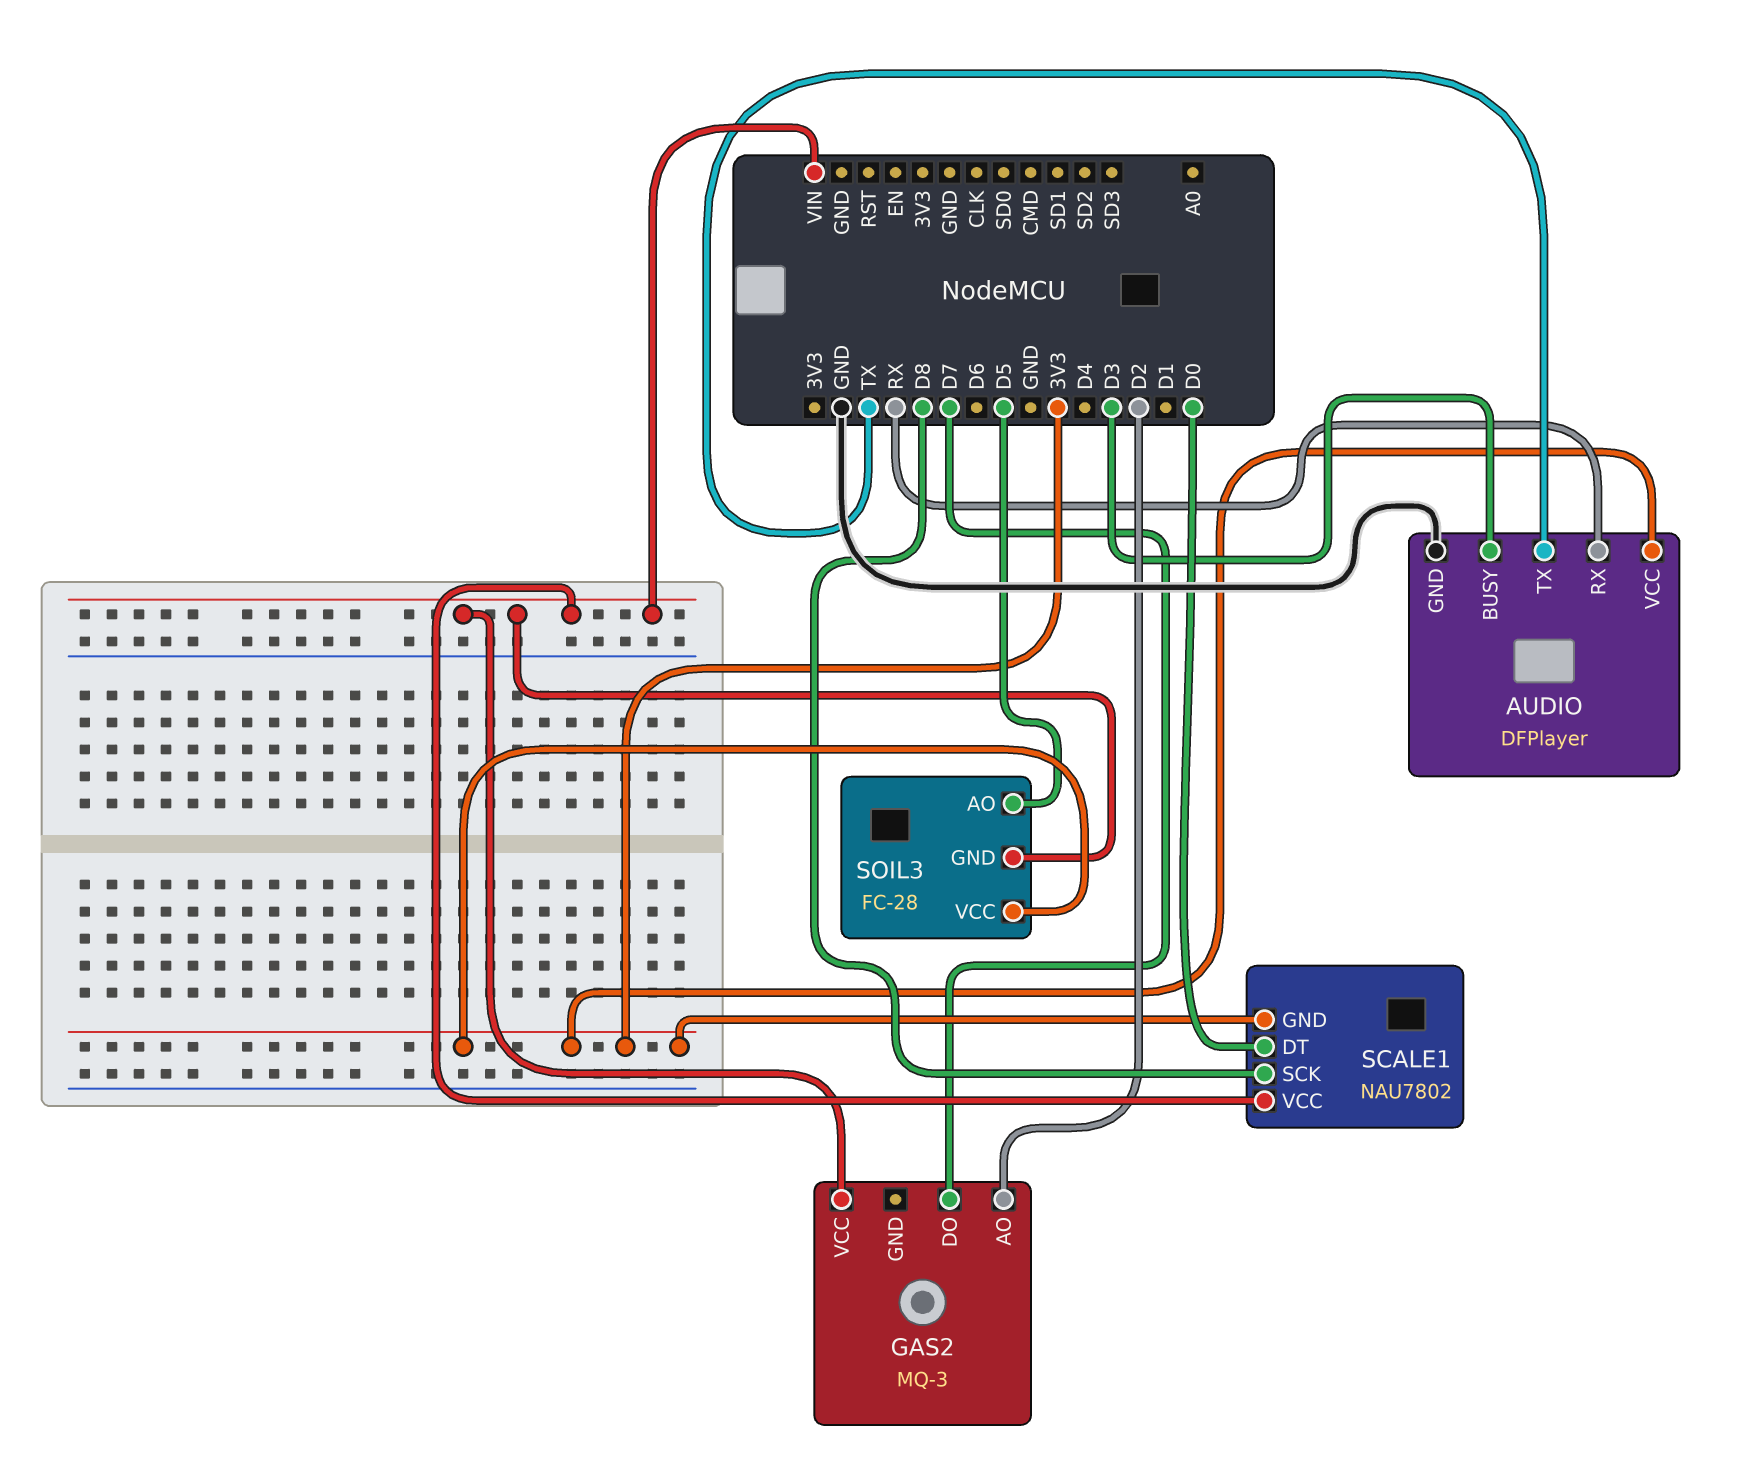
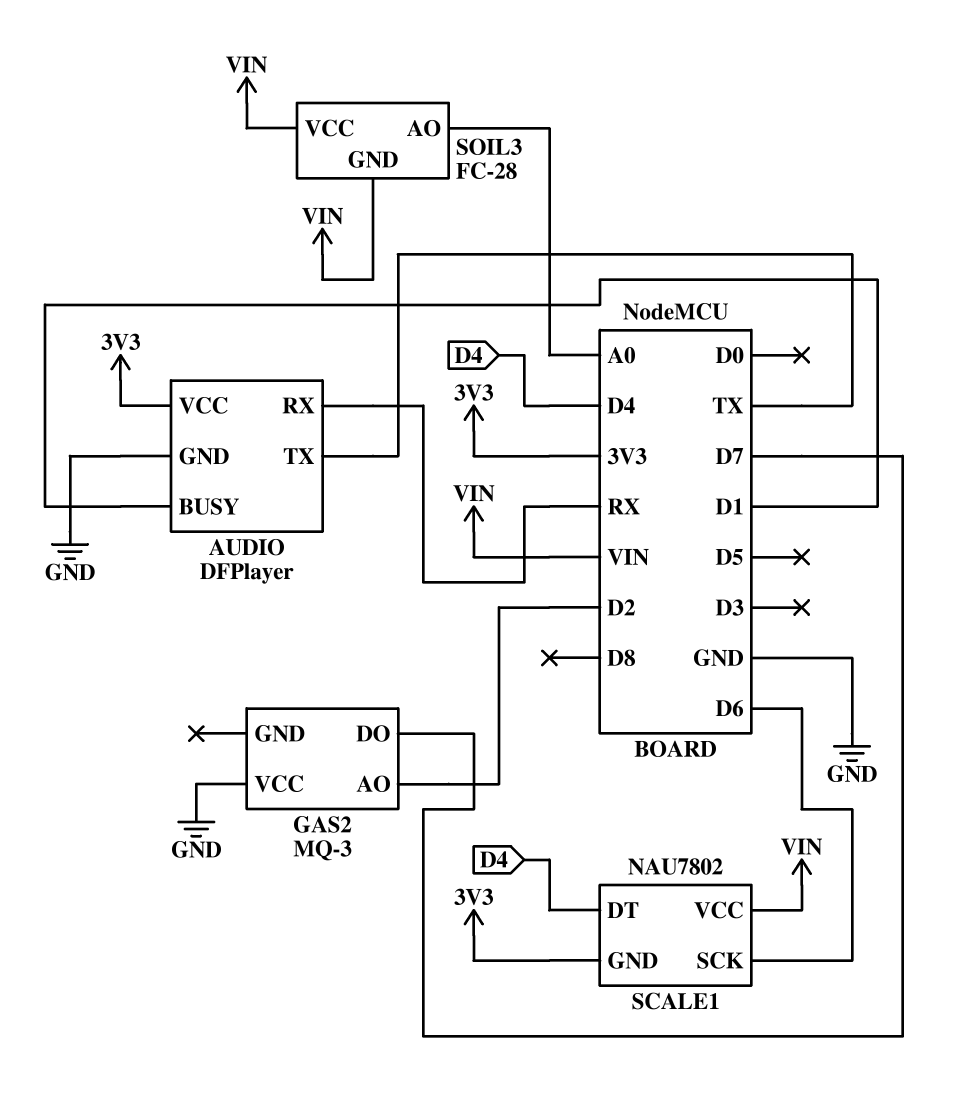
AUDIO pin BUSY: D3 -> D1
GAS2 pin VCC: VIN -> GND
SCALE1 pin DT: D0 -> D4
SCALE1 pin SCK: D8 -> D6
SOIL3 pin AO: D5 -> A0
SOIL3 pin VCC: 3V3 -> VIN

